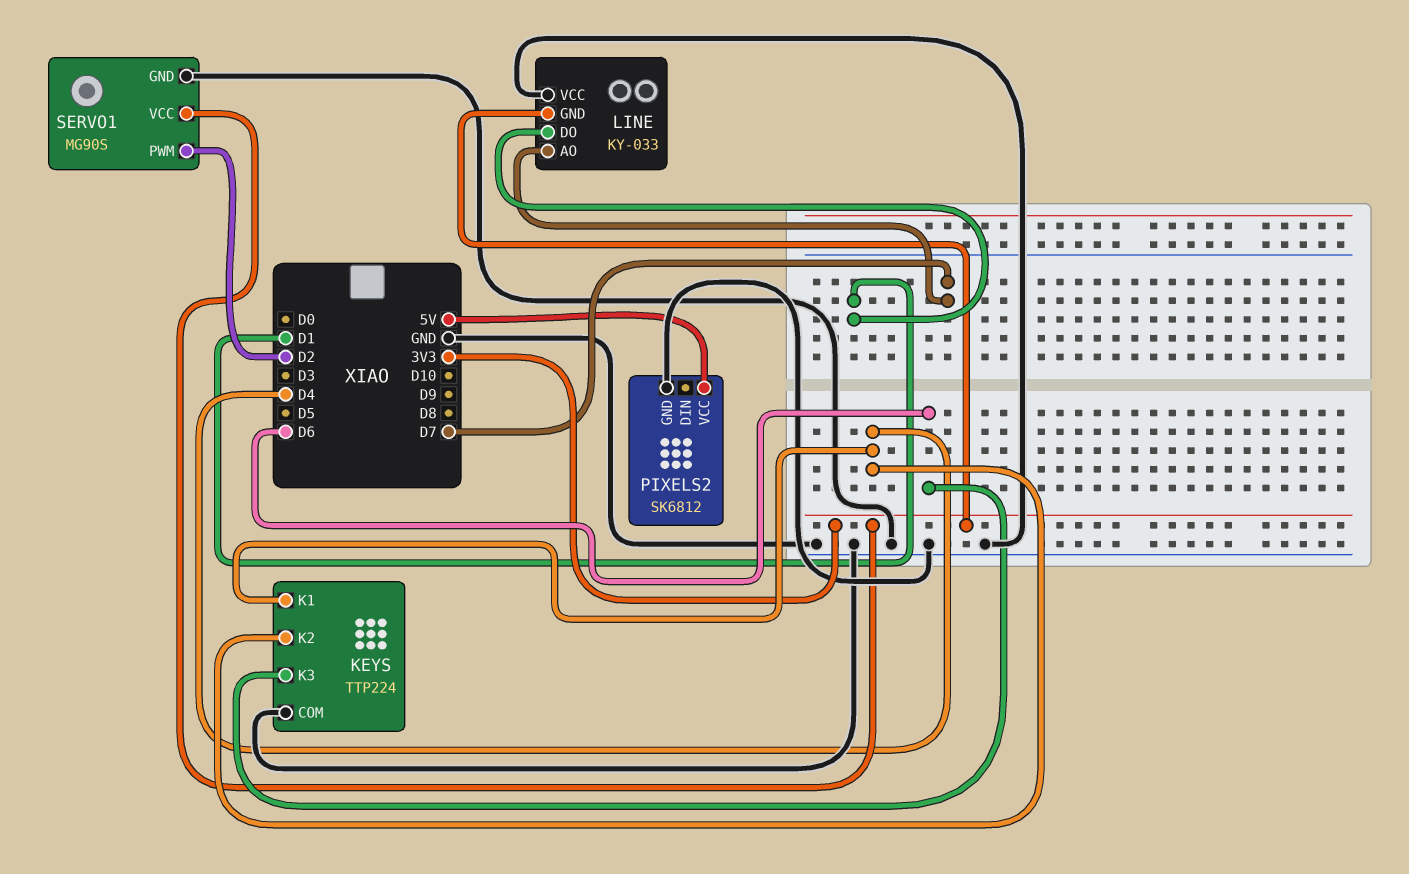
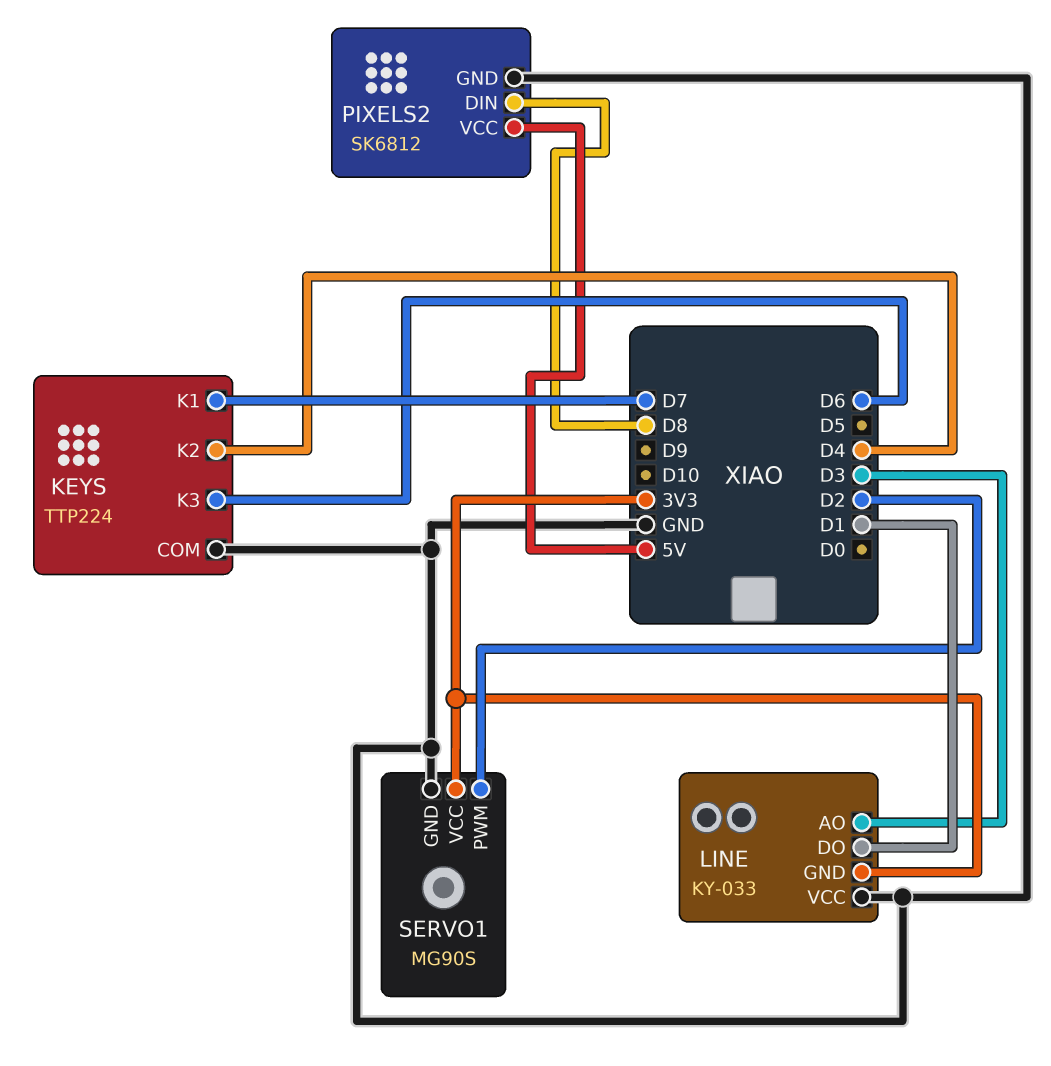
KEYS pin K1: D4 -> D7
LINE pin AO: D7 -> D3
PIXELS2 pin DIN: none -> D8

